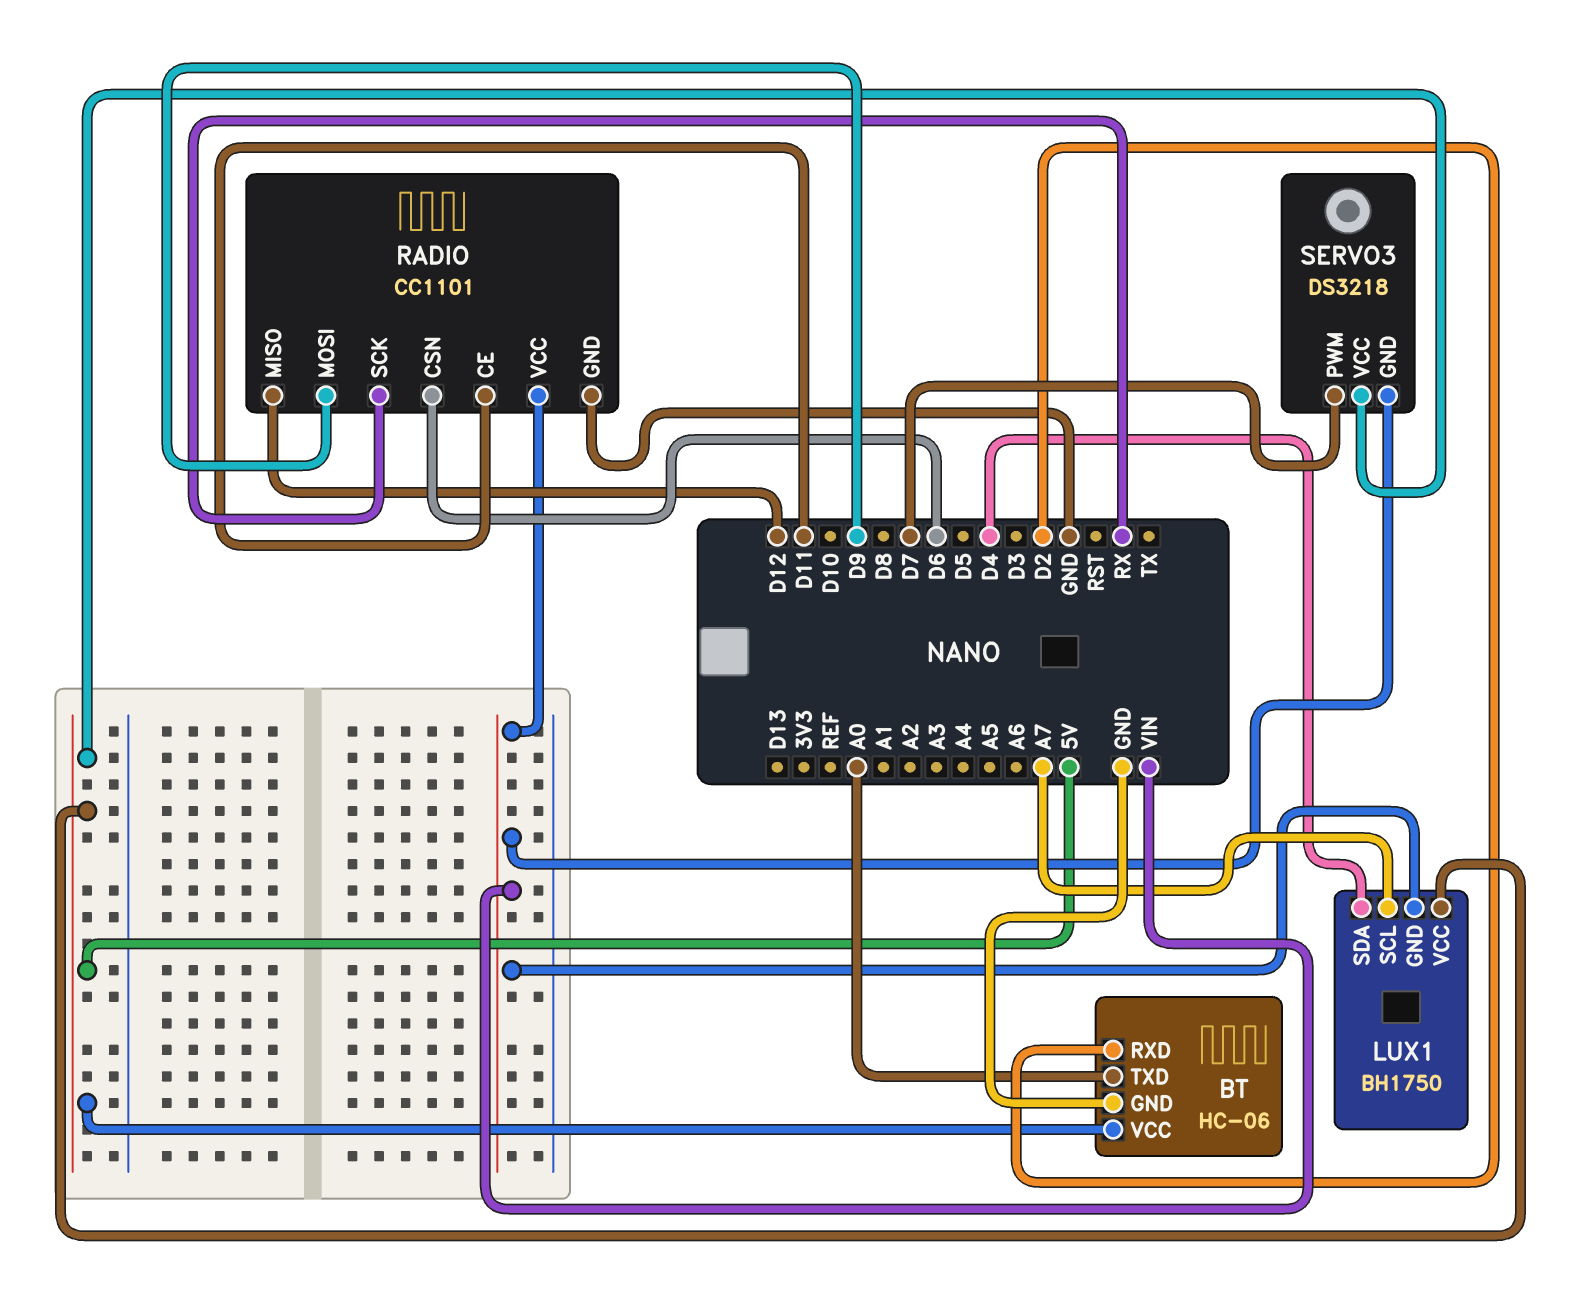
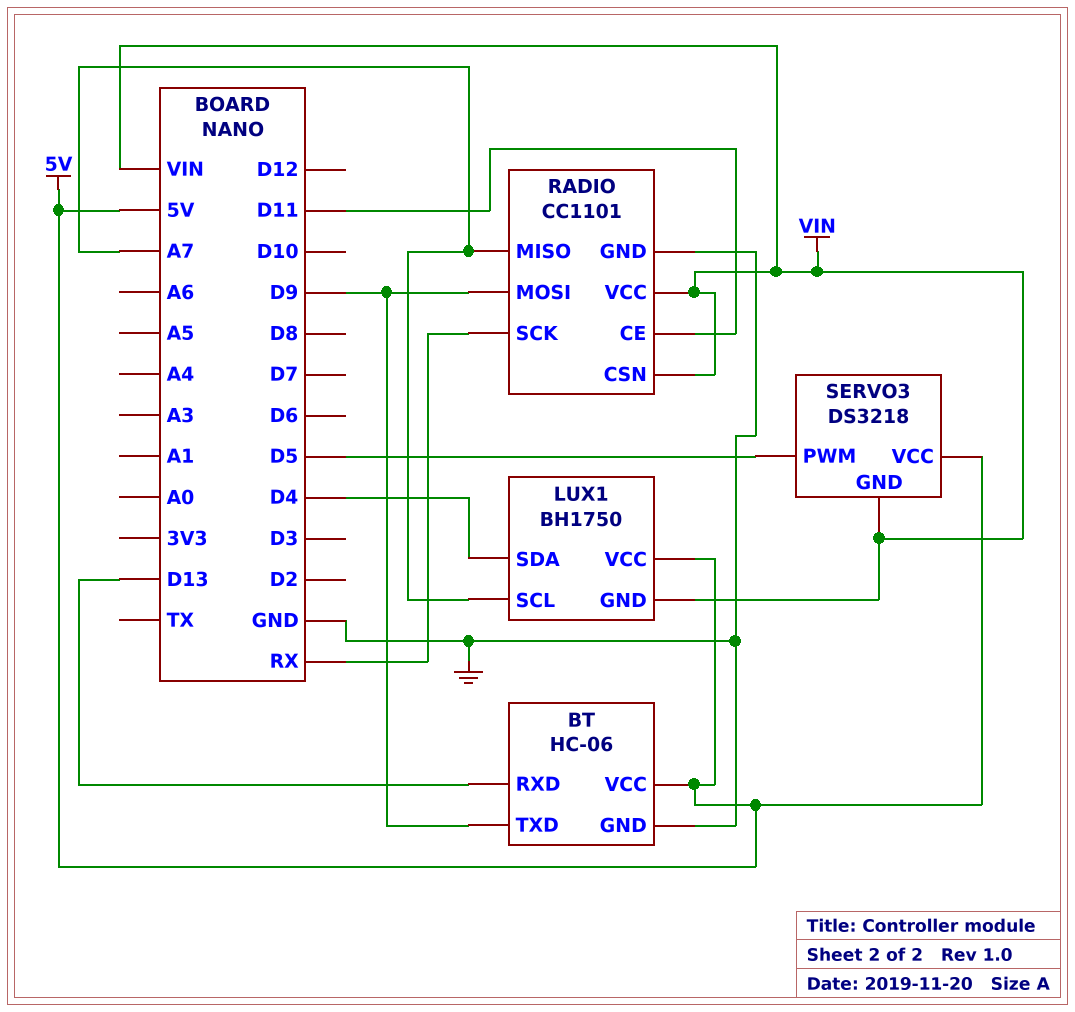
BT pin RXD: D2 -> D13
BT pin TXD: A0 -> D9
RADIO pin CSN: D6 -> VIN
RADIO pin MISO: D12 -> A7
SERVO3 pin PWM: D7 -> D5

